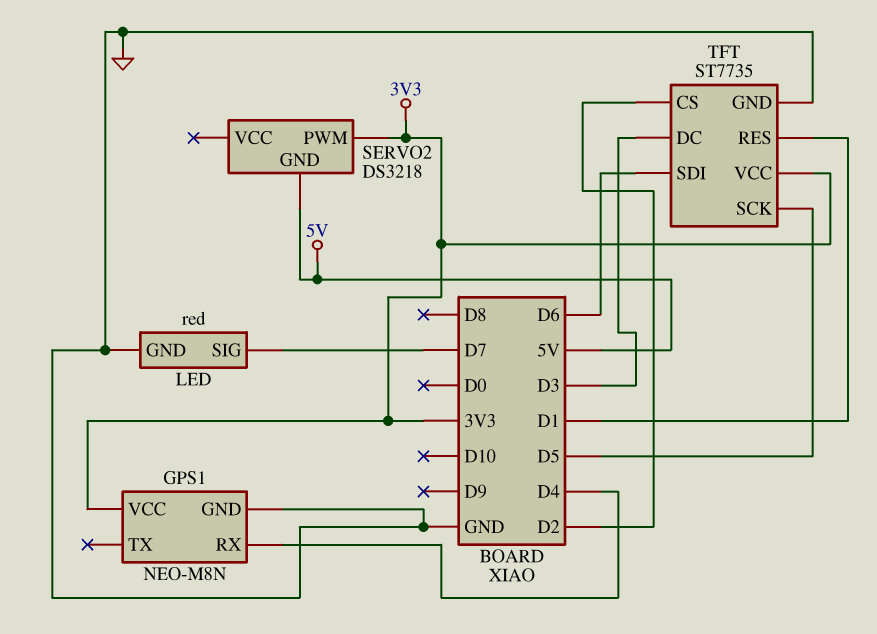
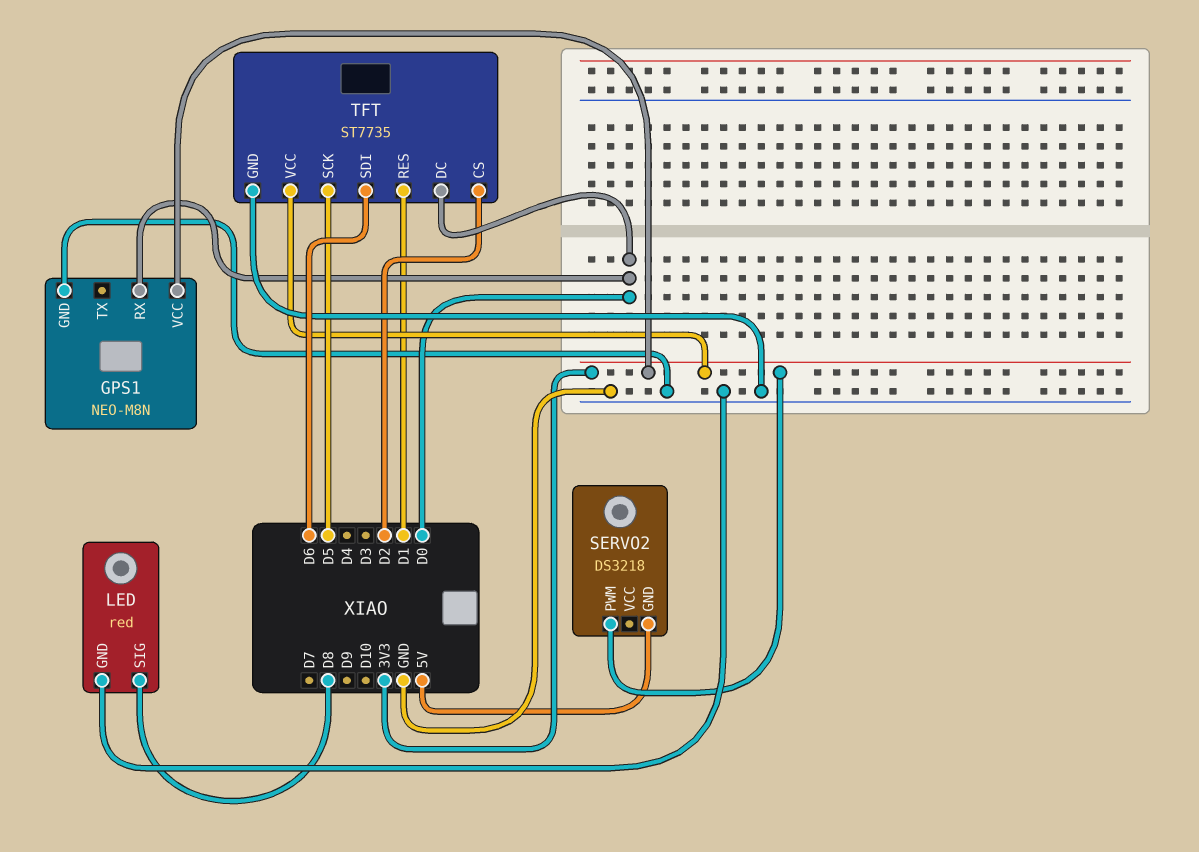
GPS1 pin RX: D4 -> D0
LED pin SIG: D7 -> D8
TFT pin DC: D3 -> D0

